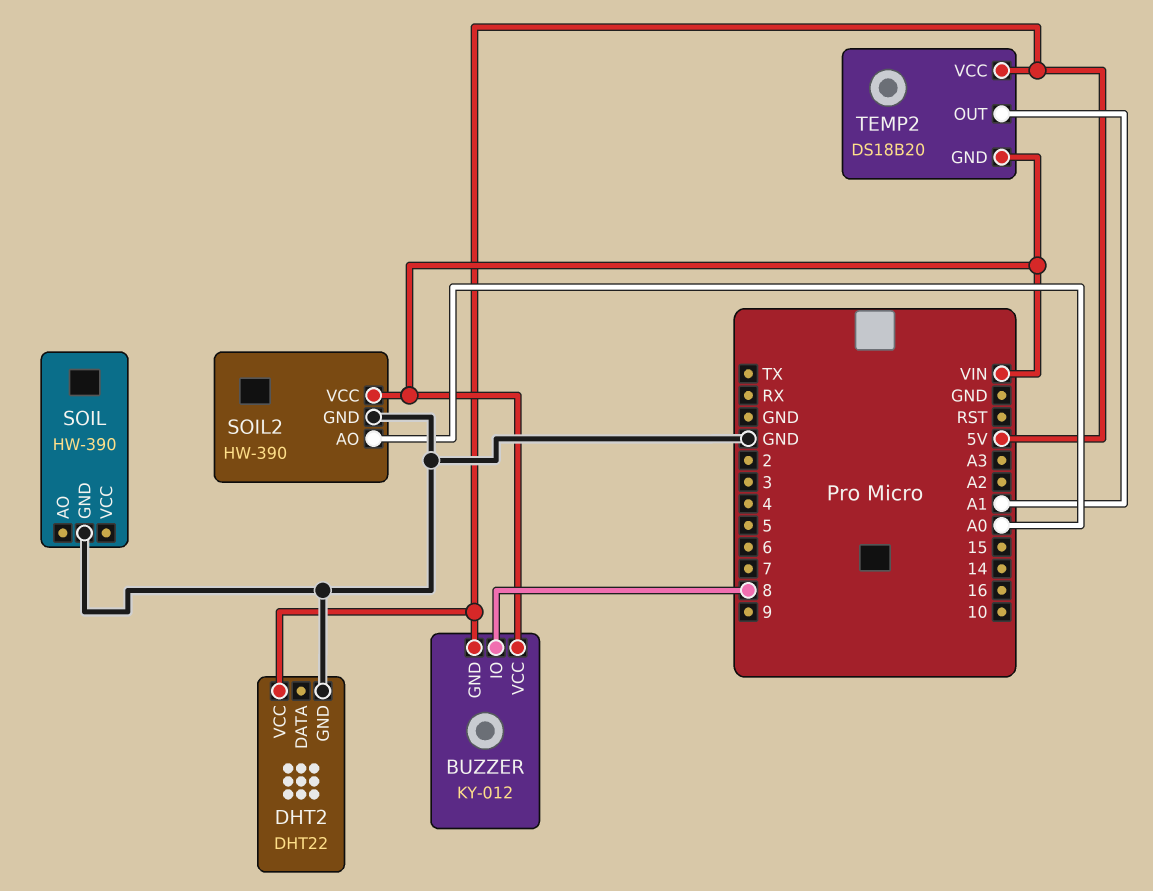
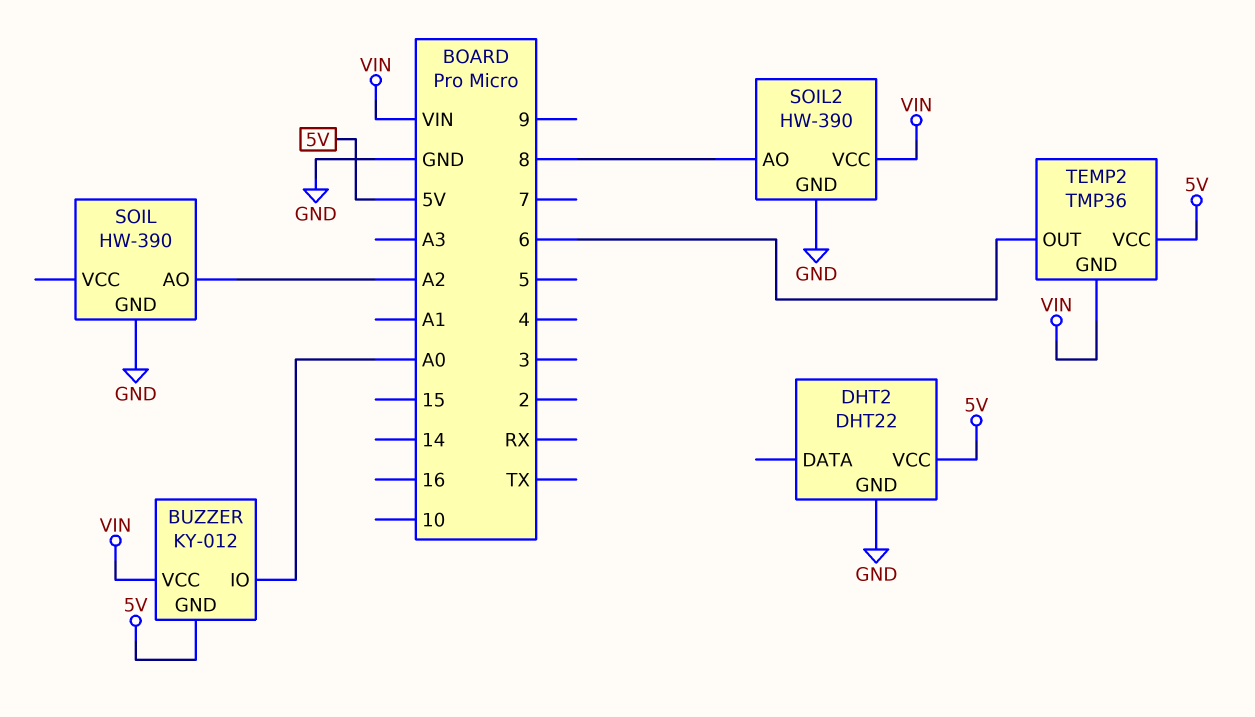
BUZZER pin IO: 8 -> A0
SOIL pin AO: none -> A2
SOIL2 pin AO: A0 -> 8
TEMP2: DS18B20 -> TMP36
TEMP2 pin OUT: A1 -> 6

